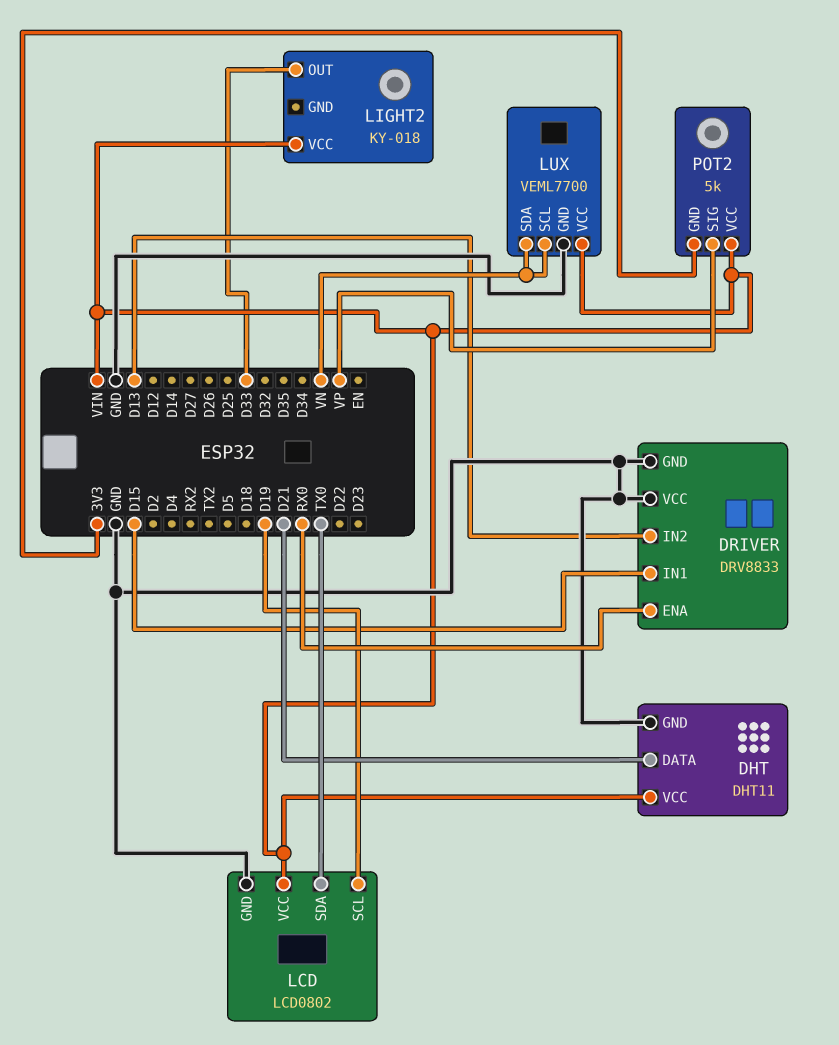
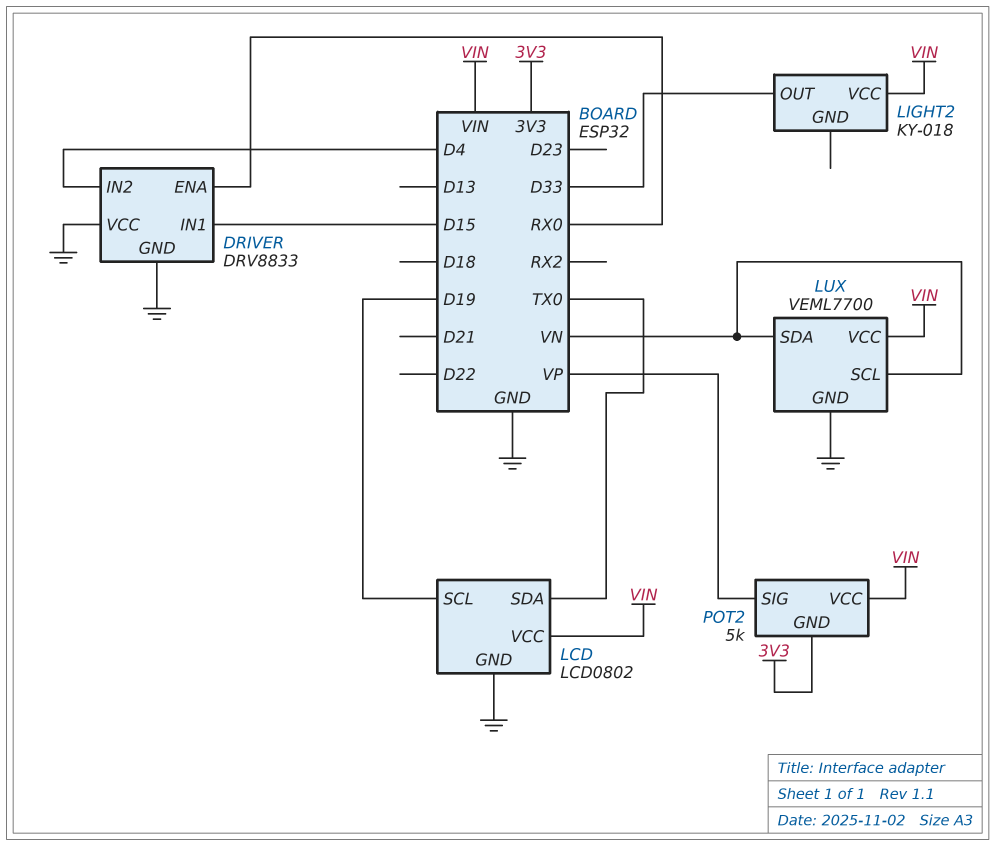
DHT: DHT11 -> none
DHT pin DATA: D21 -> none
DHT pin GND: GND -> none
DHT pin VCC: VIN -> none
DRIVER pin IN2: D13 -> D4

